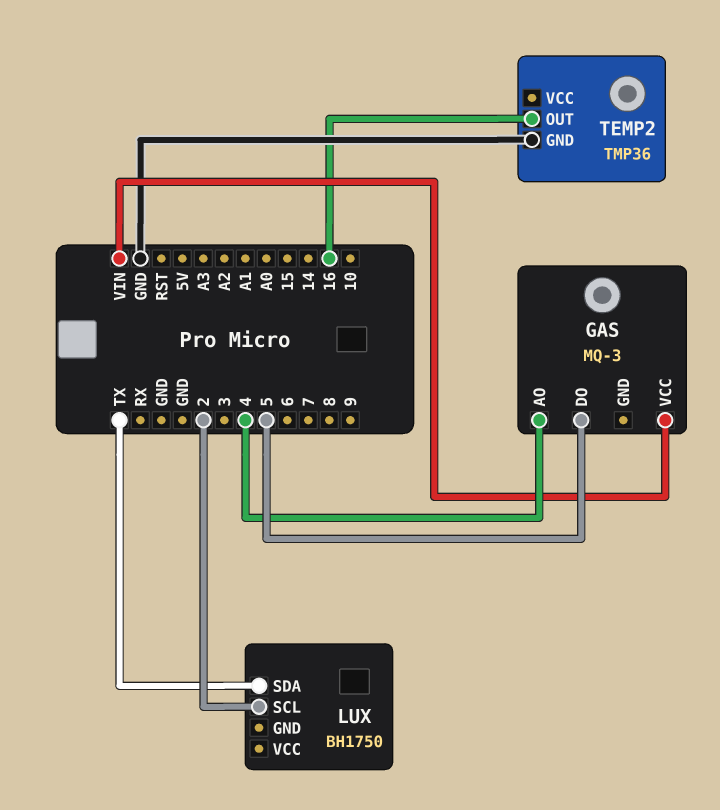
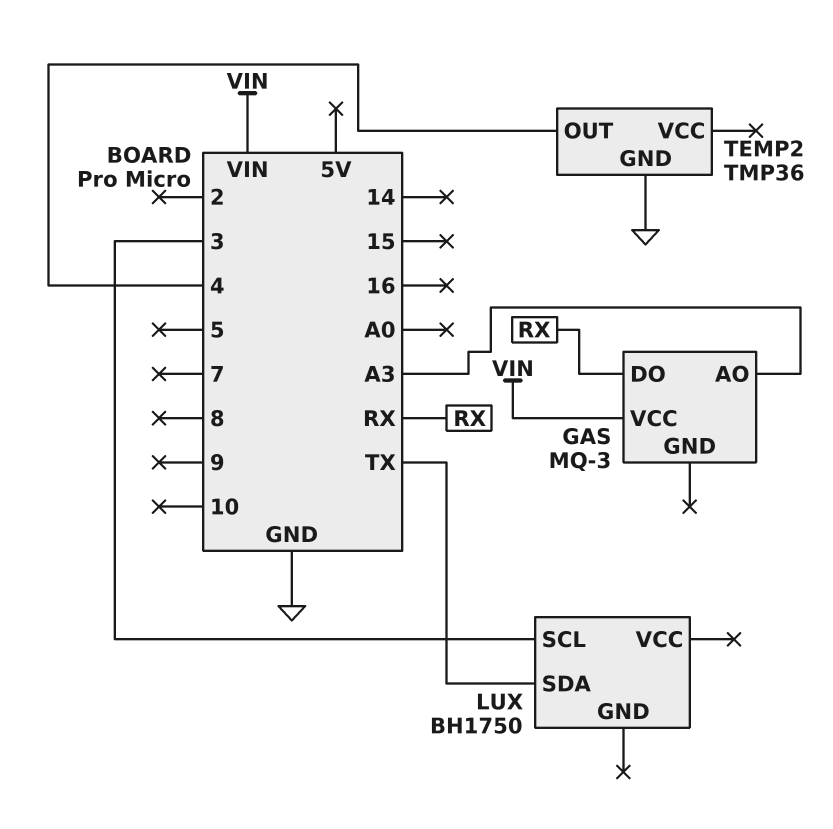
GAS pin AO: 4 -> A3
GAS pin DO: 5 -> RX
LUX pin SCL: 2 -> 3
TEMP2 pin OUT: 16 -> 4

